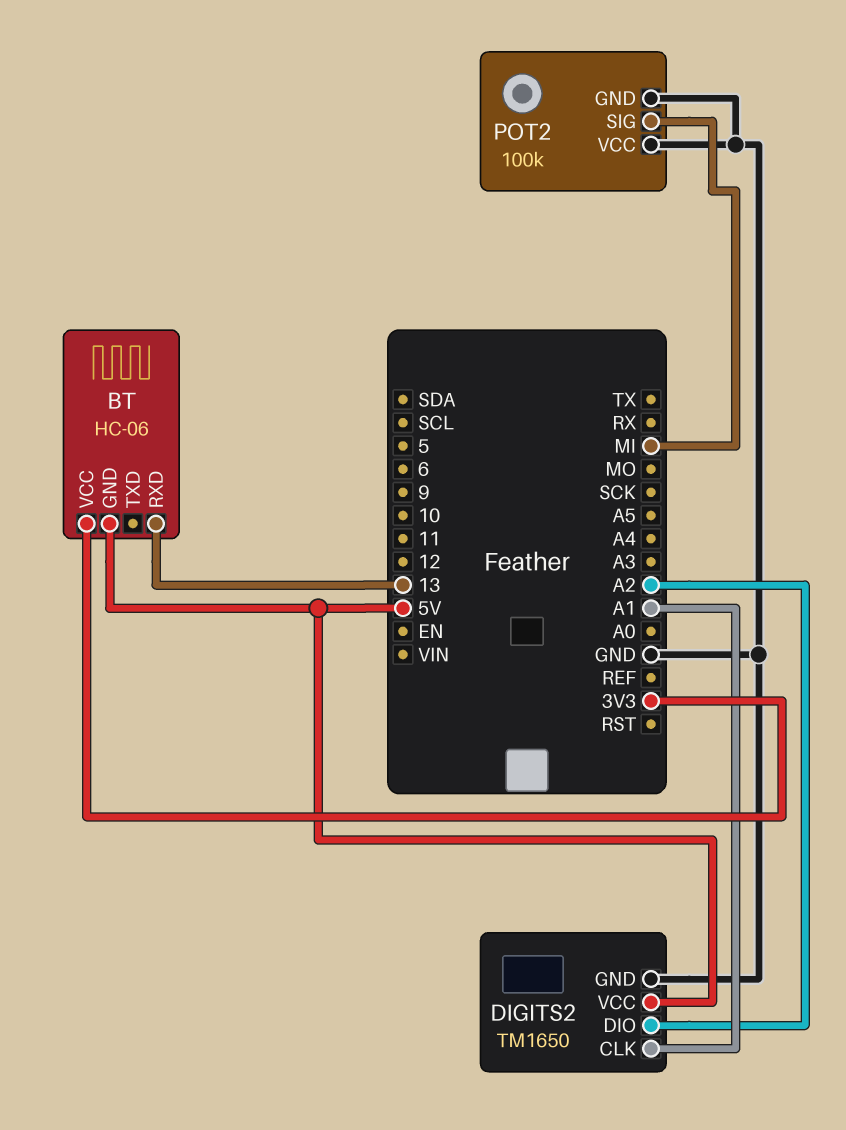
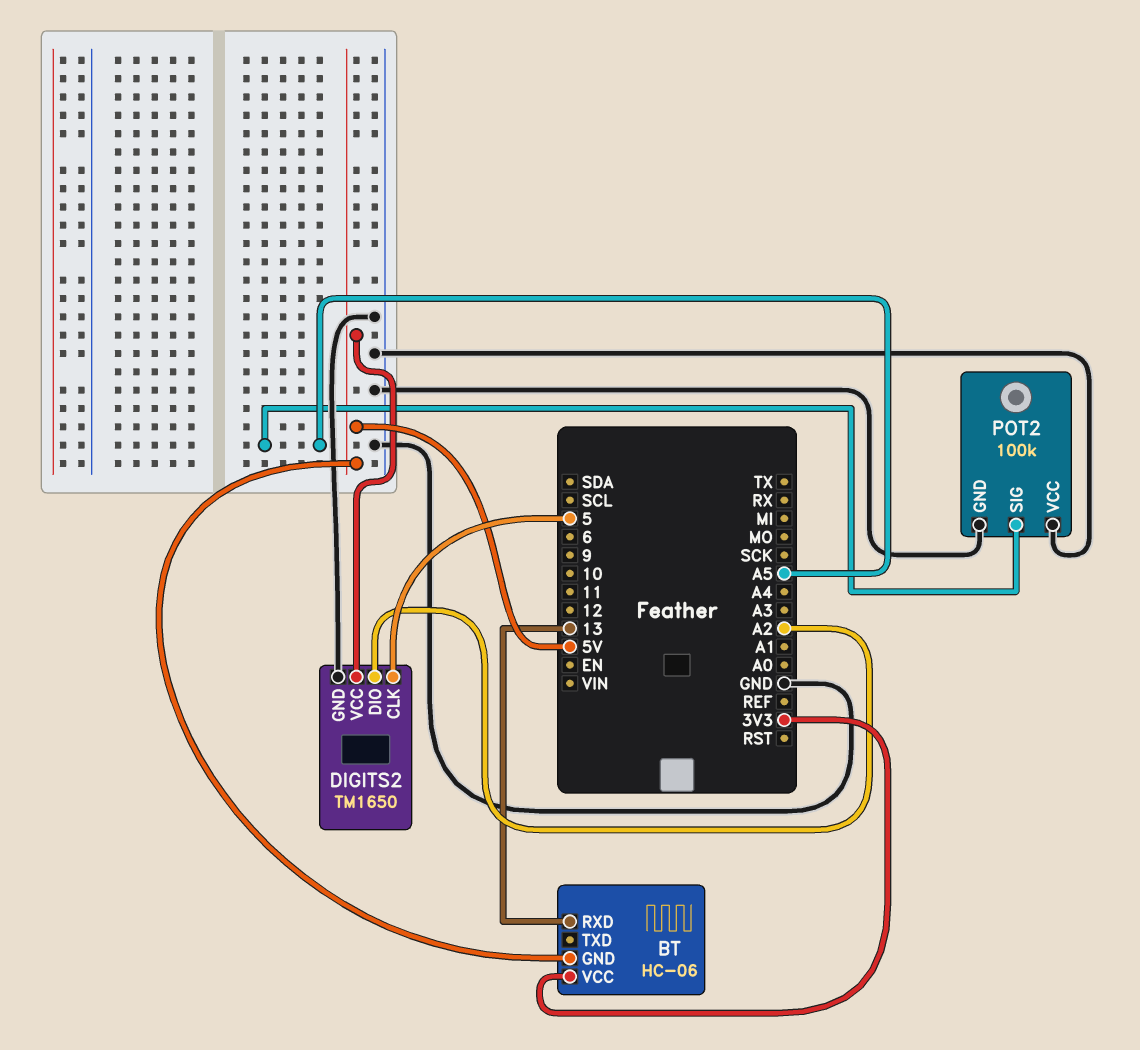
DIGITS2 pin CLK: A1 -> 5
POT2 pin SIG: MI -> A5

